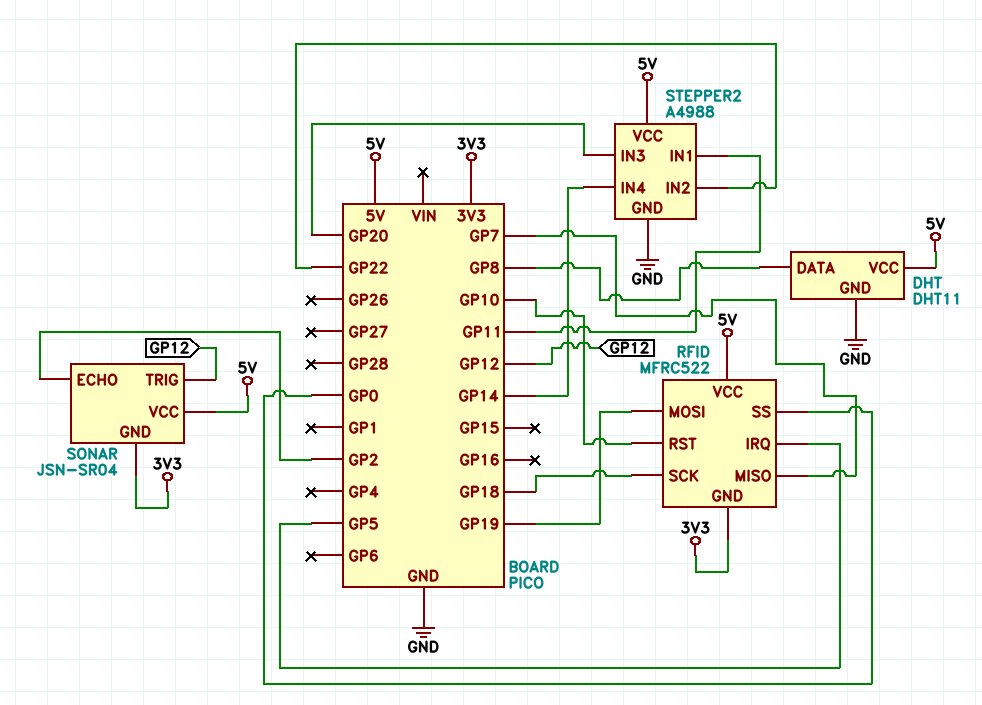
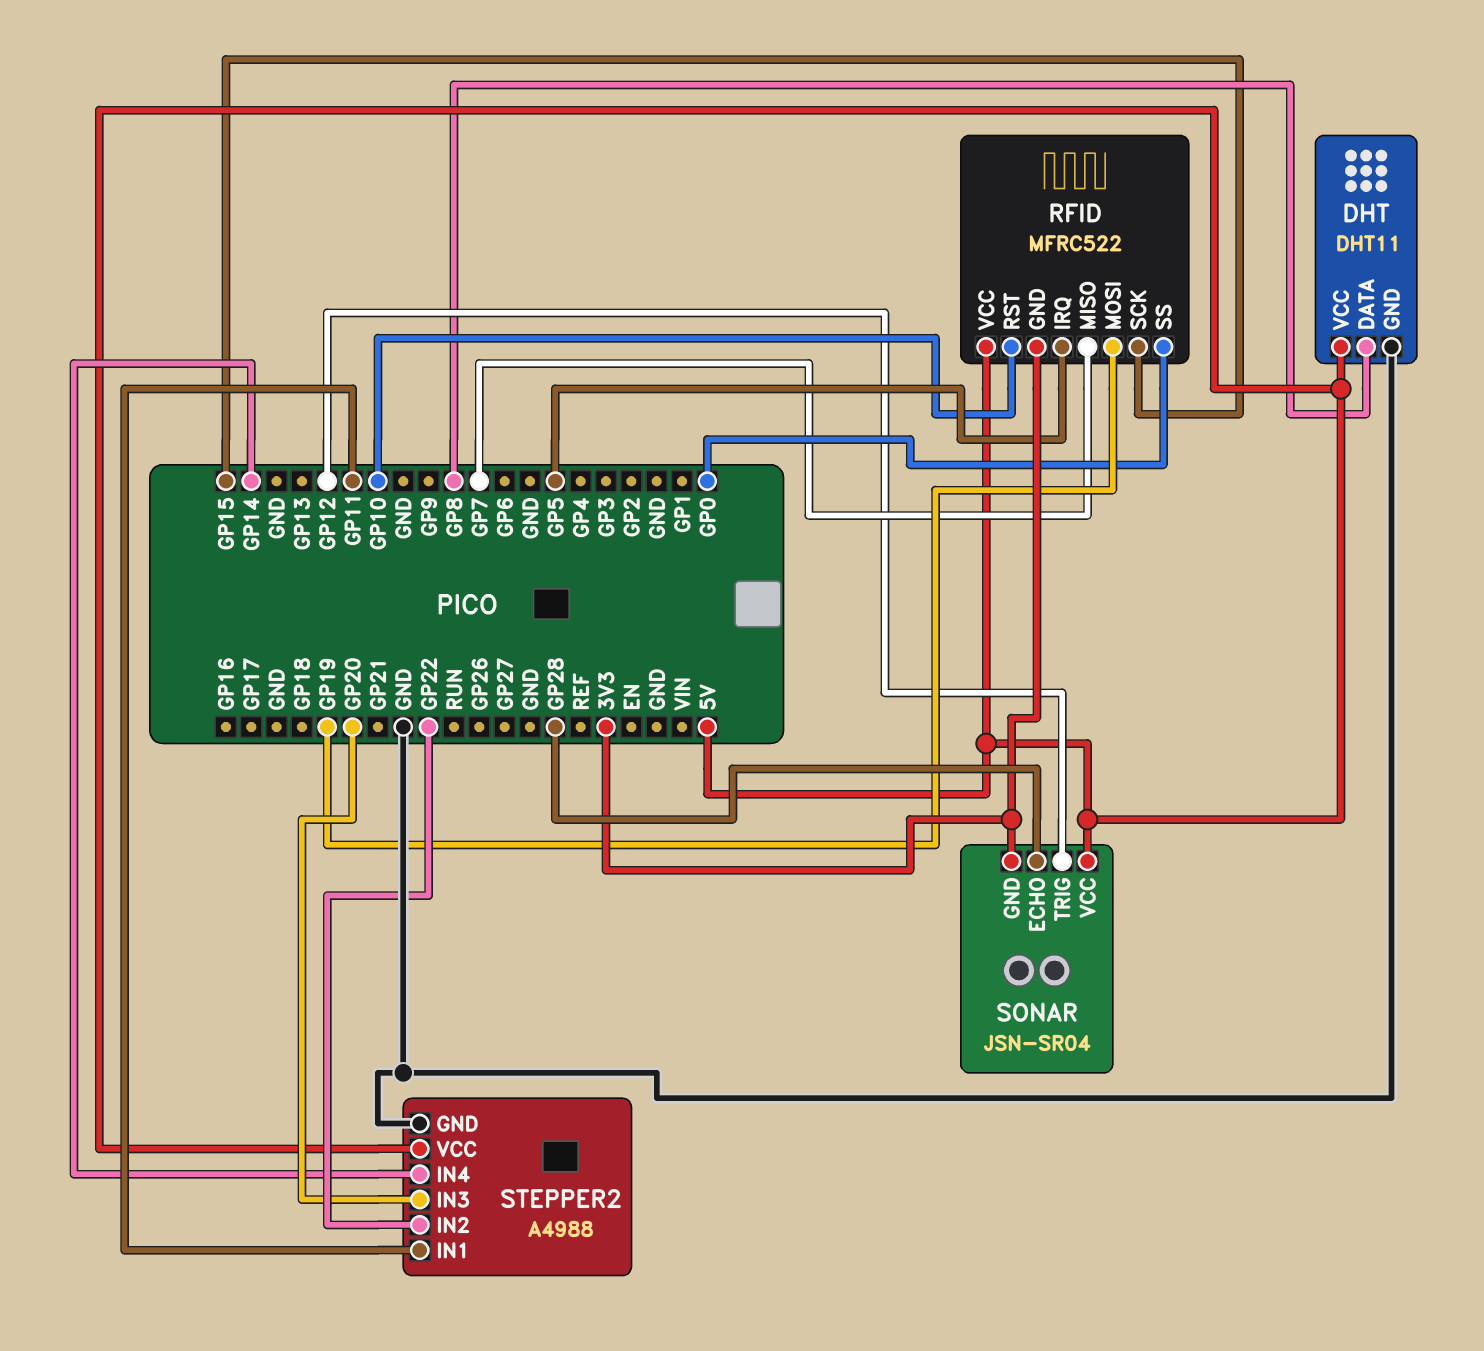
RFID pin SCK: GP18 -> GP15
SONAR pin ECHO: GP2 -> GP28

